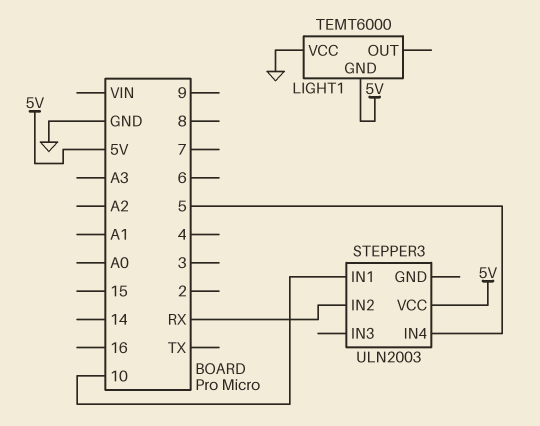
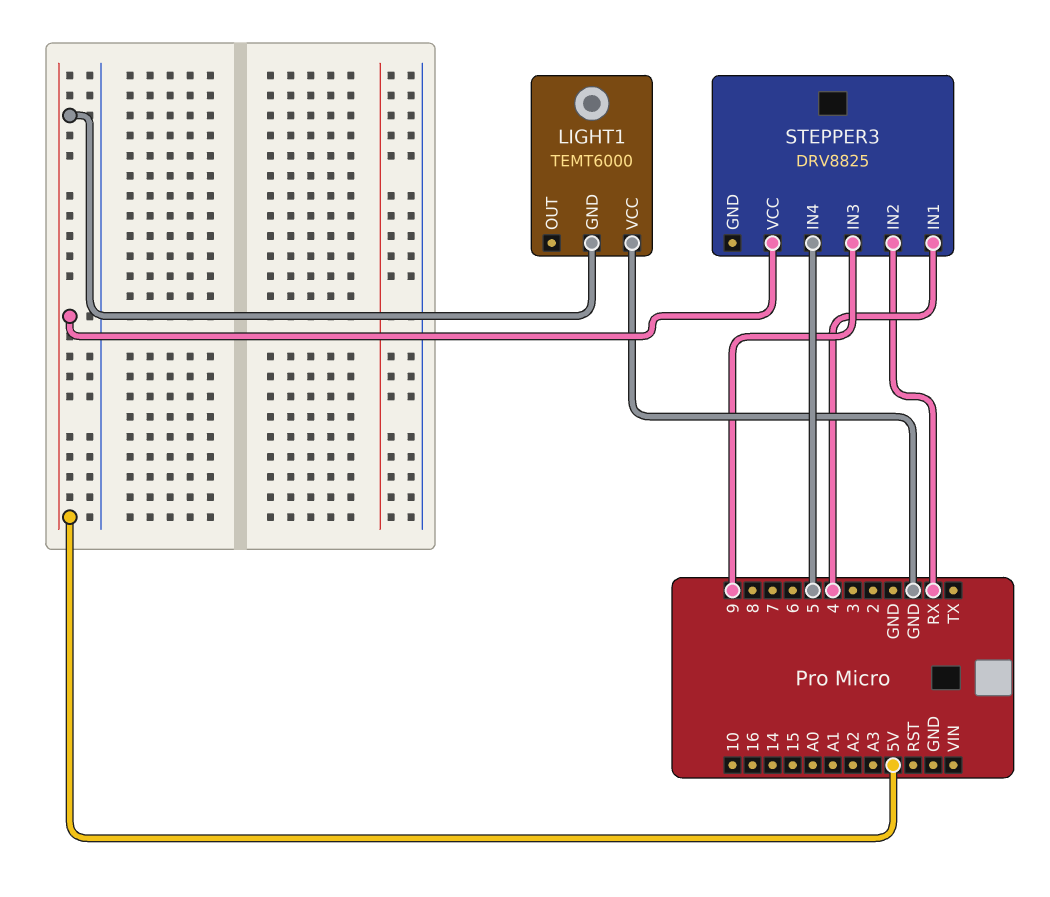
STEPPER3: ULN2003 -> DRV8825
STEPPER3 pin IN1: 10 -> 4
STEPPER3 pin IN3: none -> 9

